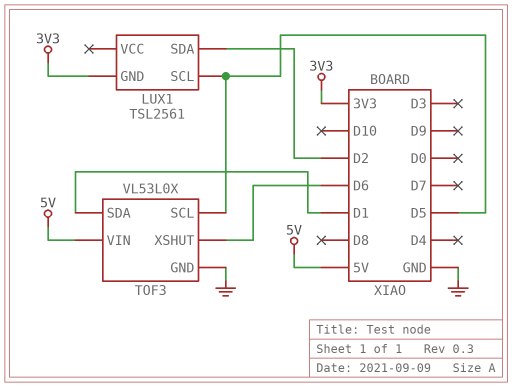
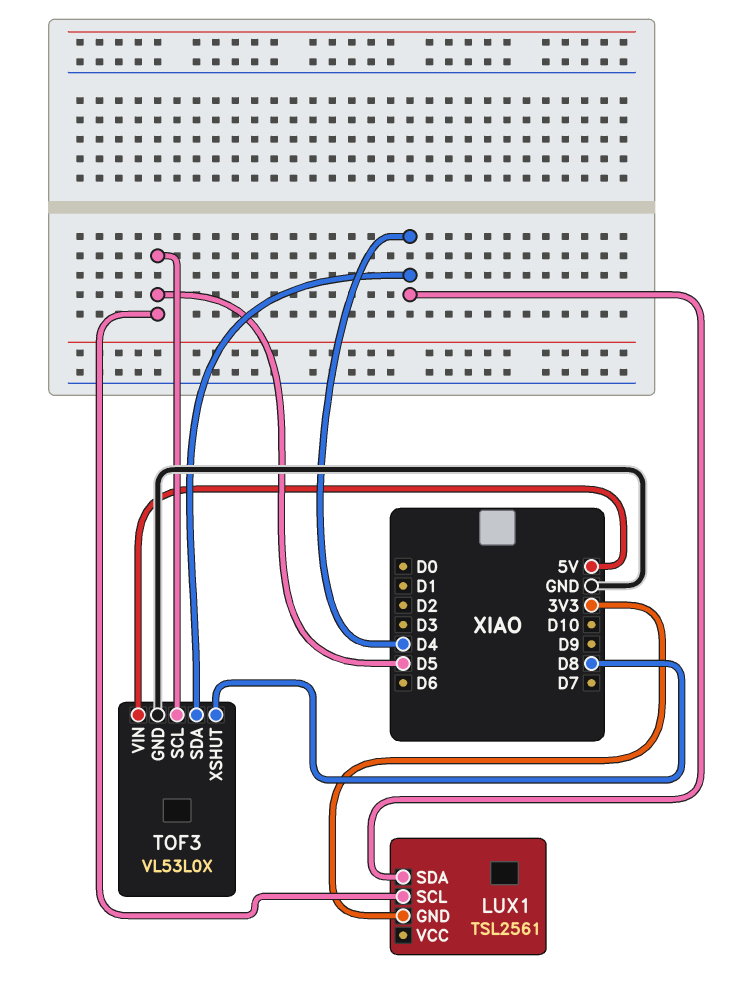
LUX1 pin SDA: D2 -> D4
TOF3 pin SDA: D1 -> D4
TOF3 pin XSHUT: D6 -> D8

